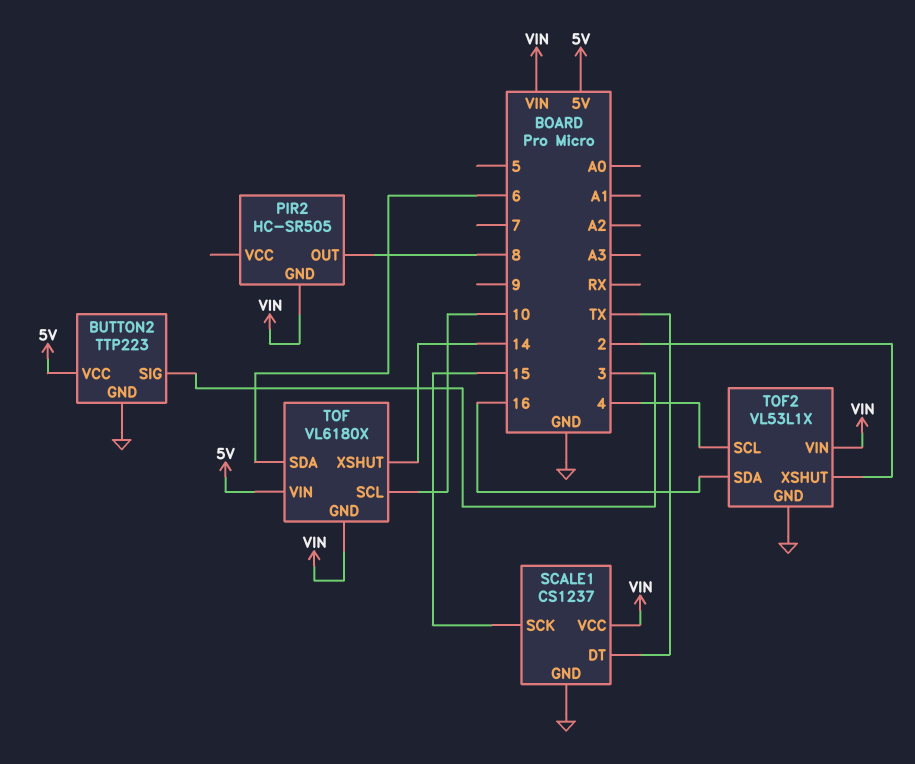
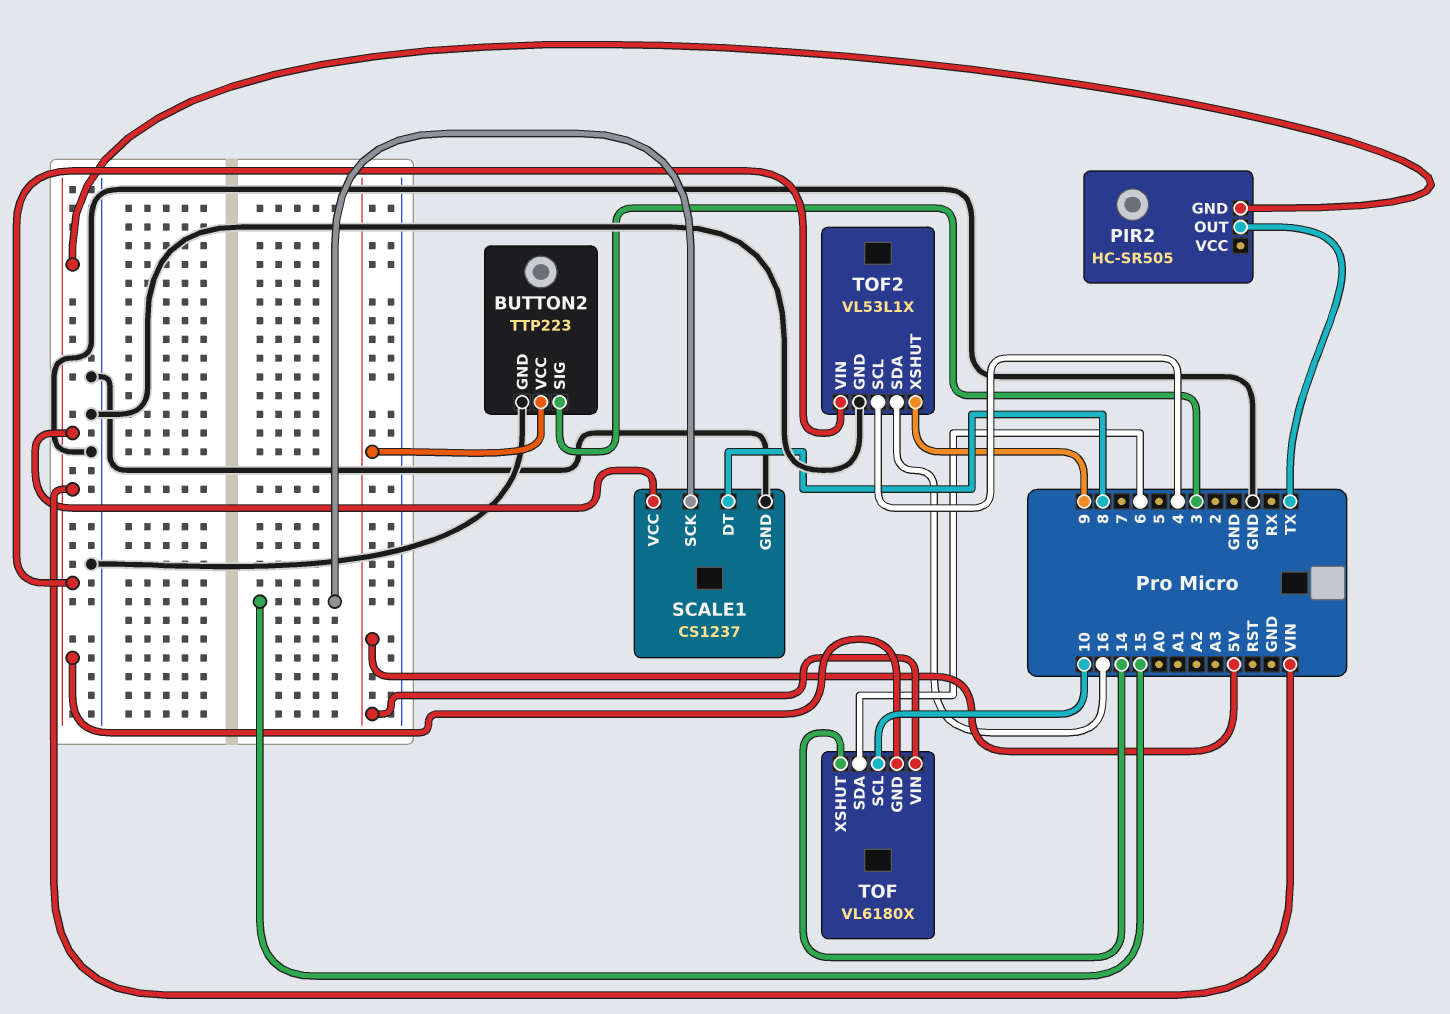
PIR2 pin OUT: 8 -> TX
SCALE1 pin DT: TX -> 8
TOF2 pin XSHUT: 2 -> 9

